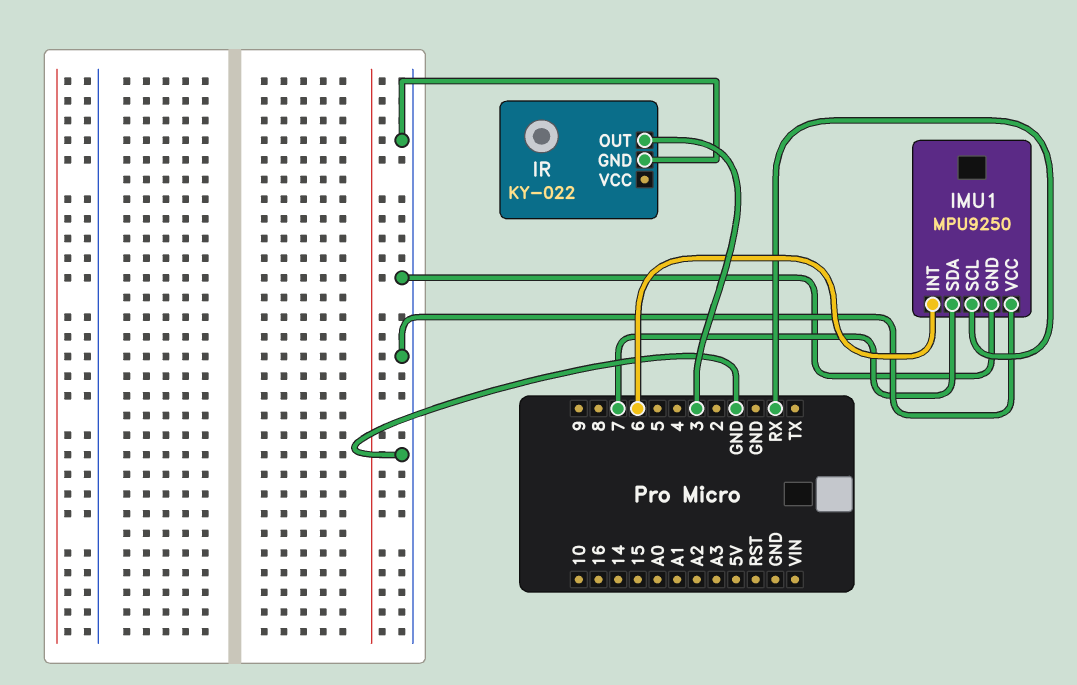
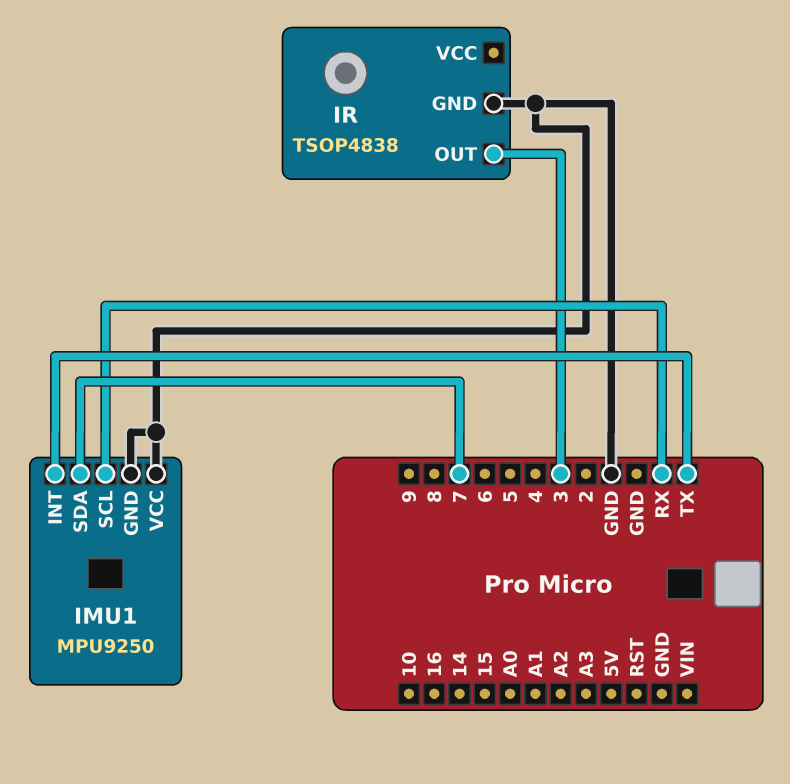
IMU1 pin INT: 6 -> TX
IR: KY-022 -> TSOP4838

